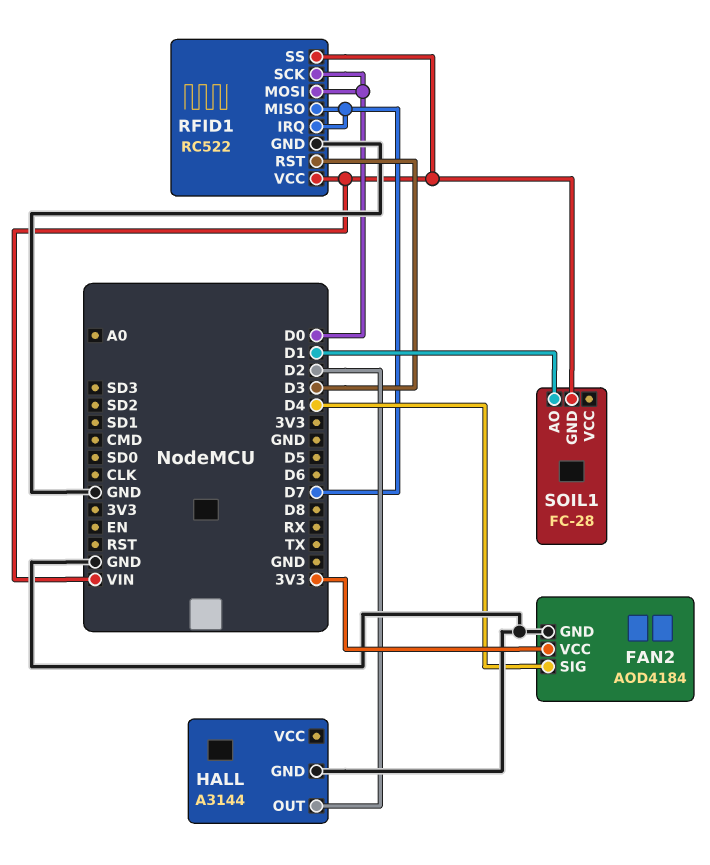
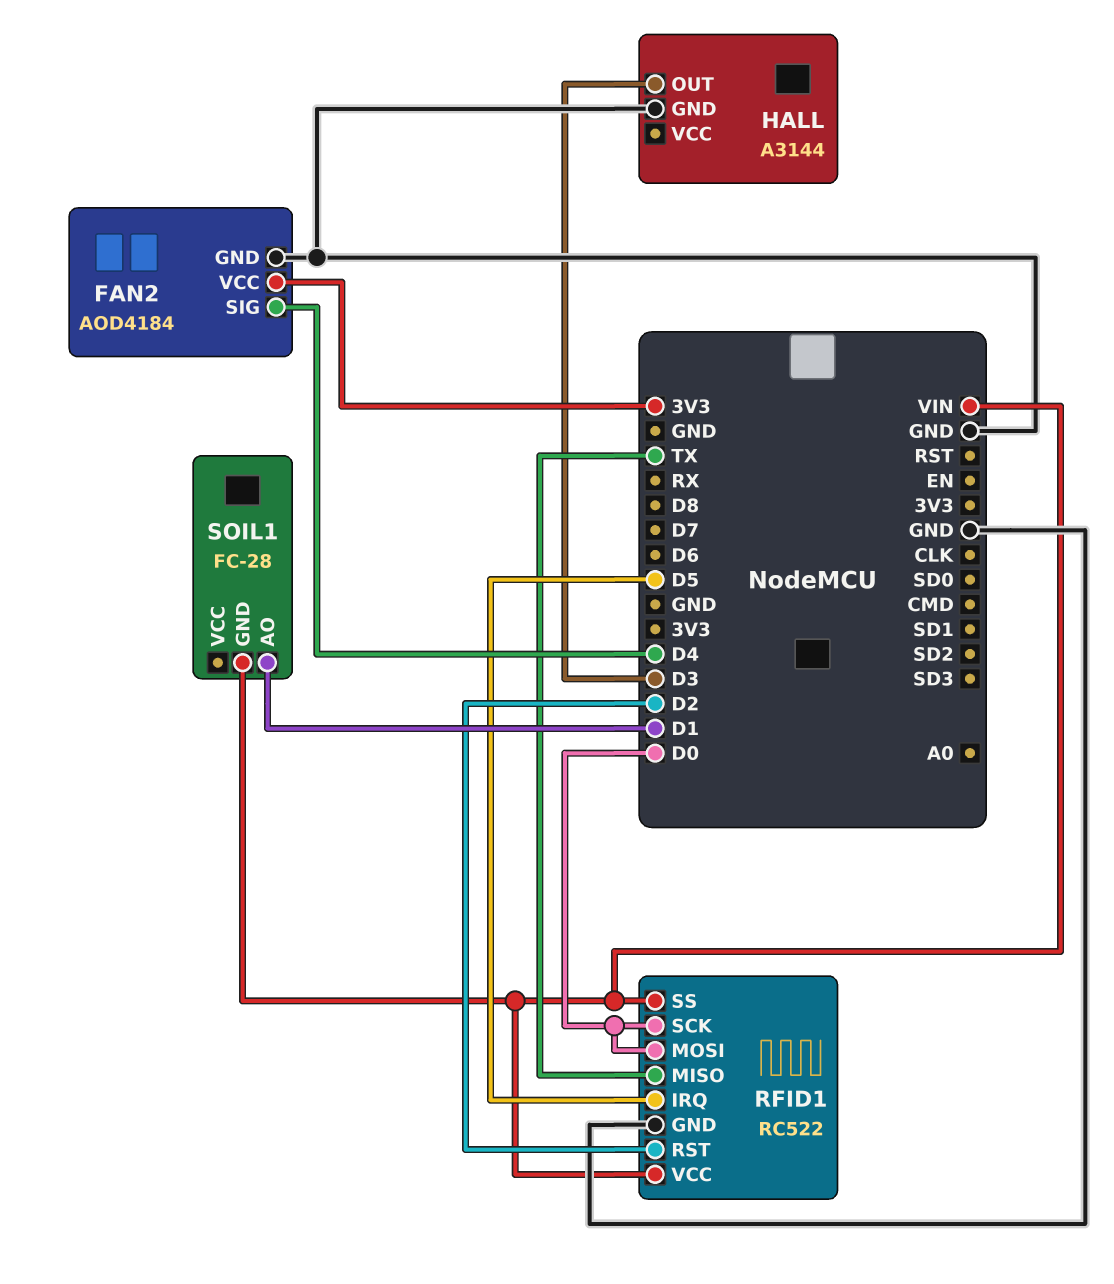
HALL pin OUT: D2 -> D3
RFID1 pin IRQ: D7 -> D5
RFID1 pin MISO: D7 -> TX
RFID1 pin RST: D3 -> D2

